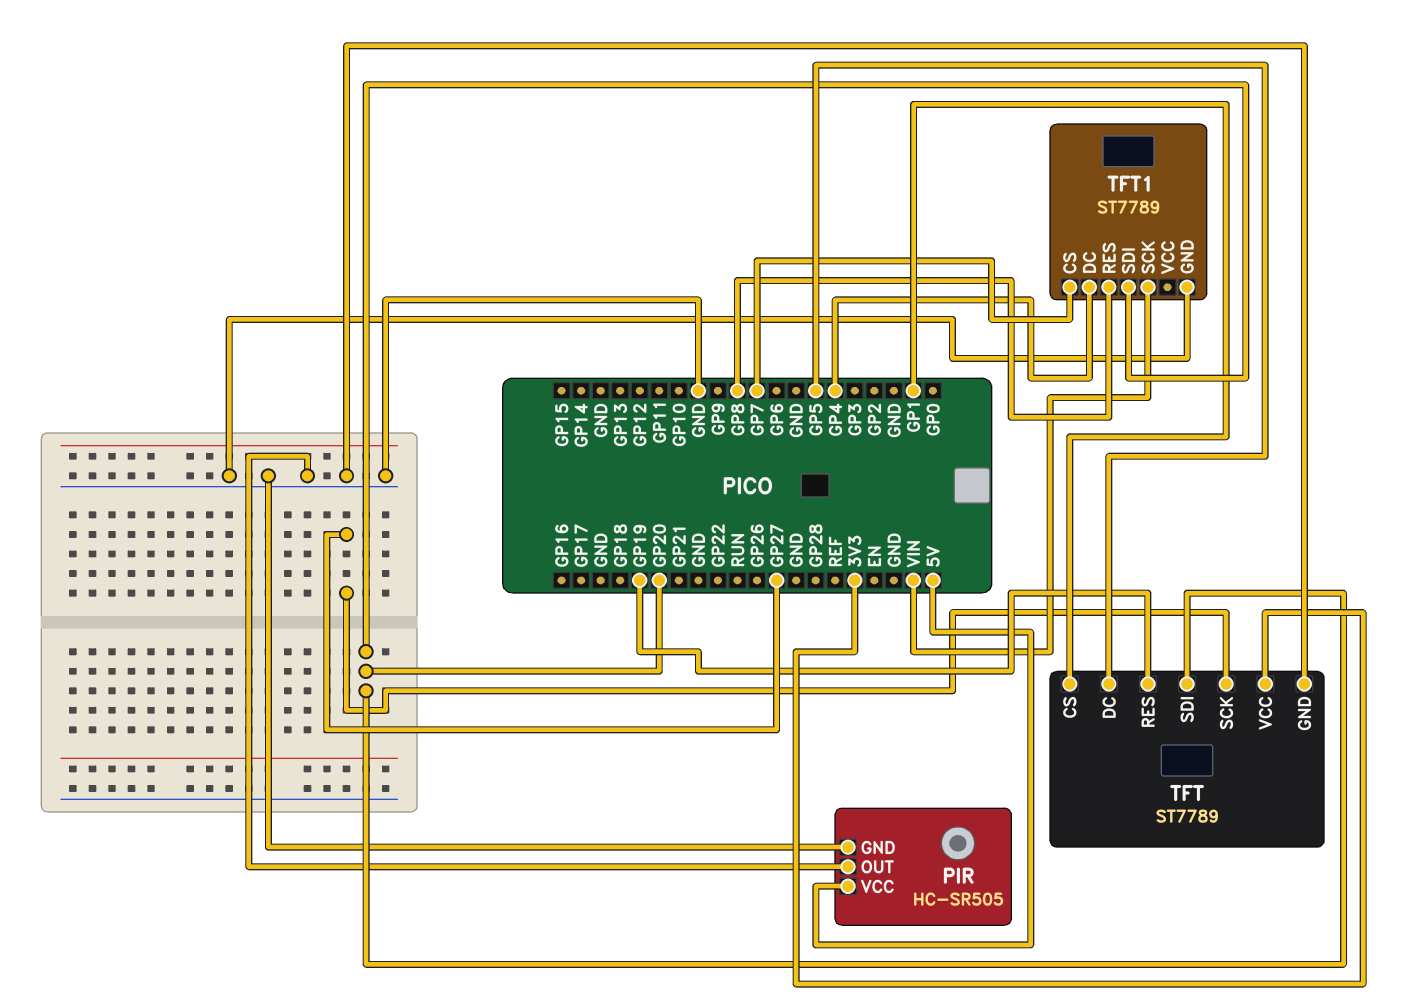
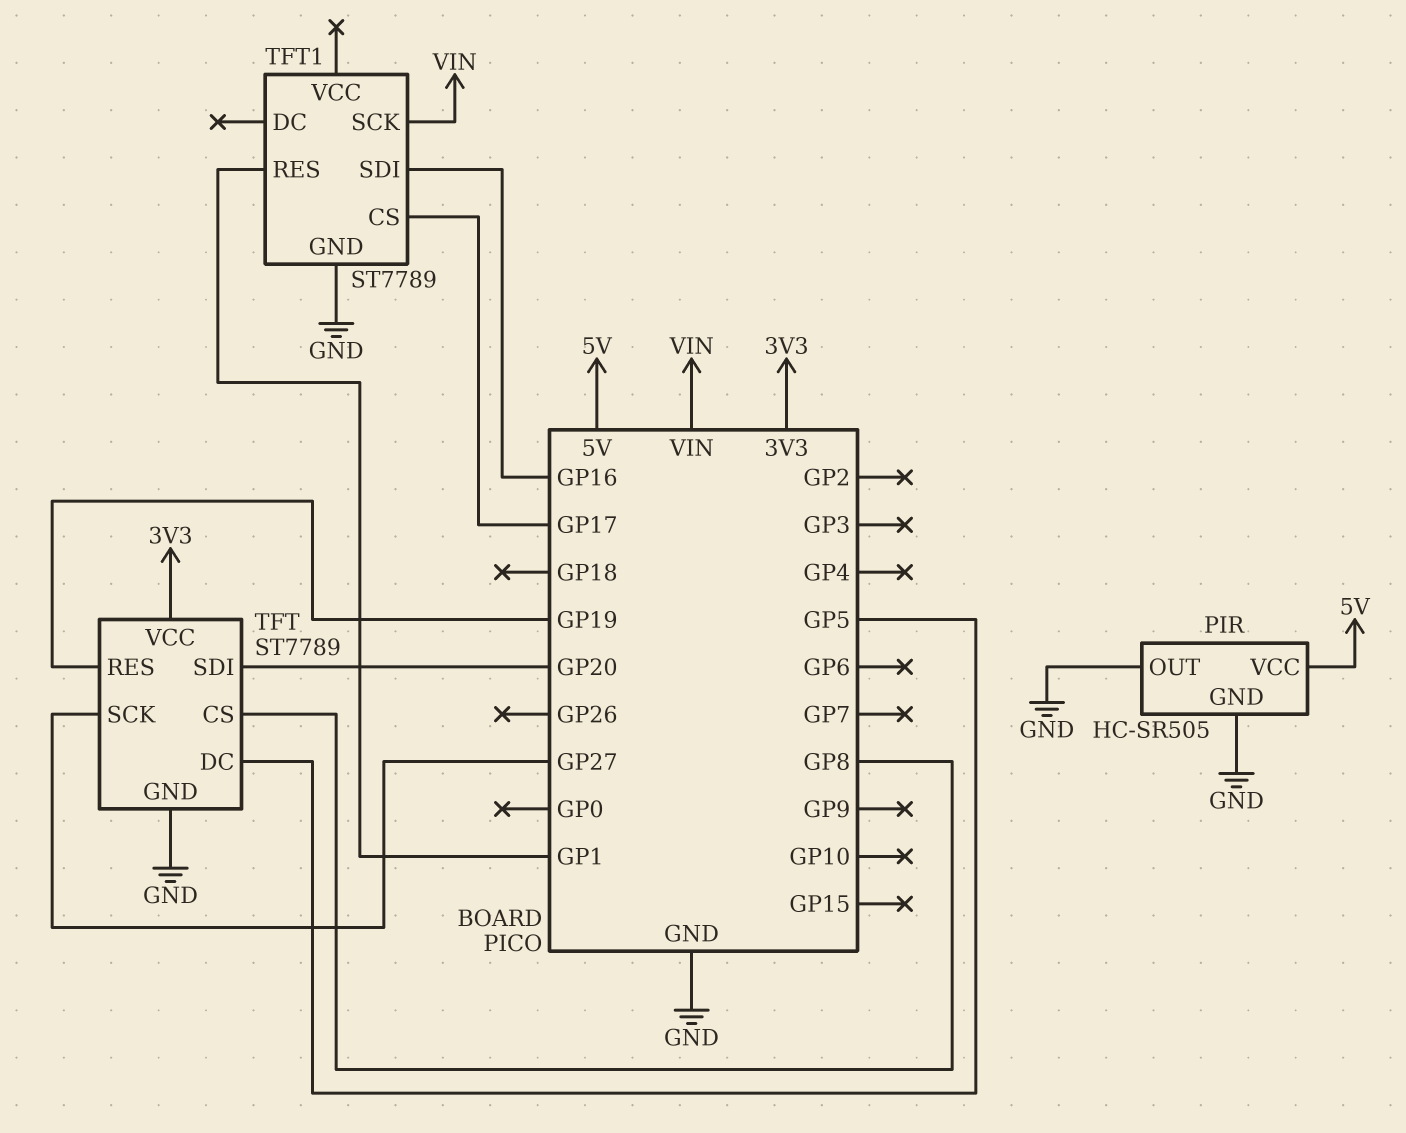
TFT pin CS: GP1 -> GP8
TFT1 pin CS: GP7 -> GP17
TFT1 pin DC: GP4 -> none
TFT1 pin RES: GP8 -> GP1
TFT1 pin SDI: GP20 -> GP16

